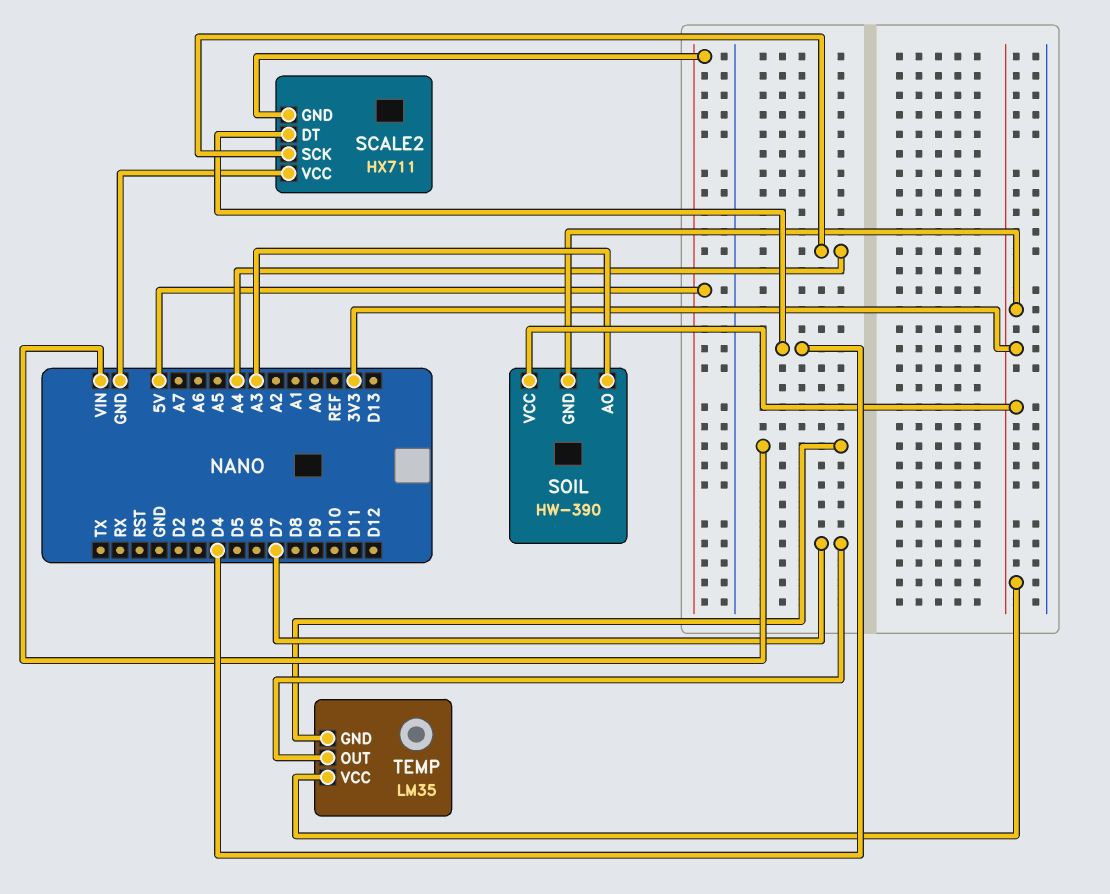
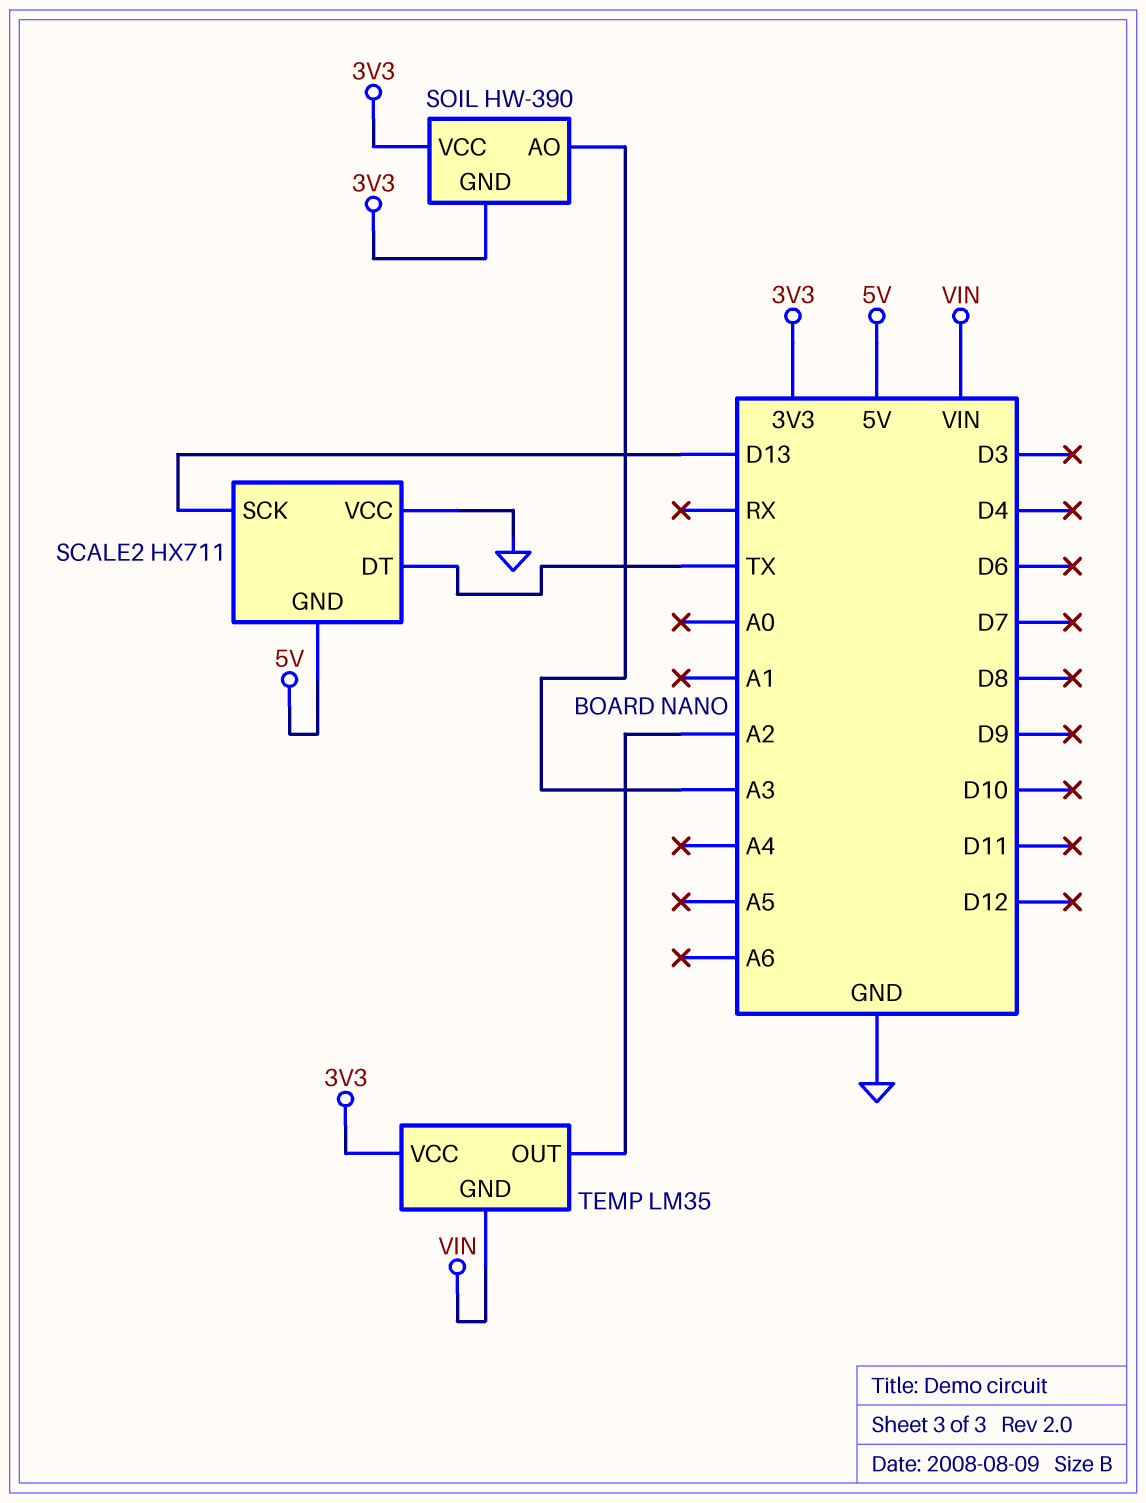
SCALE2 pin DT: D4 -> TX
SCALE2 pin SCK: A4 -> D13
TEMP pin OUT: D7 -> A2

